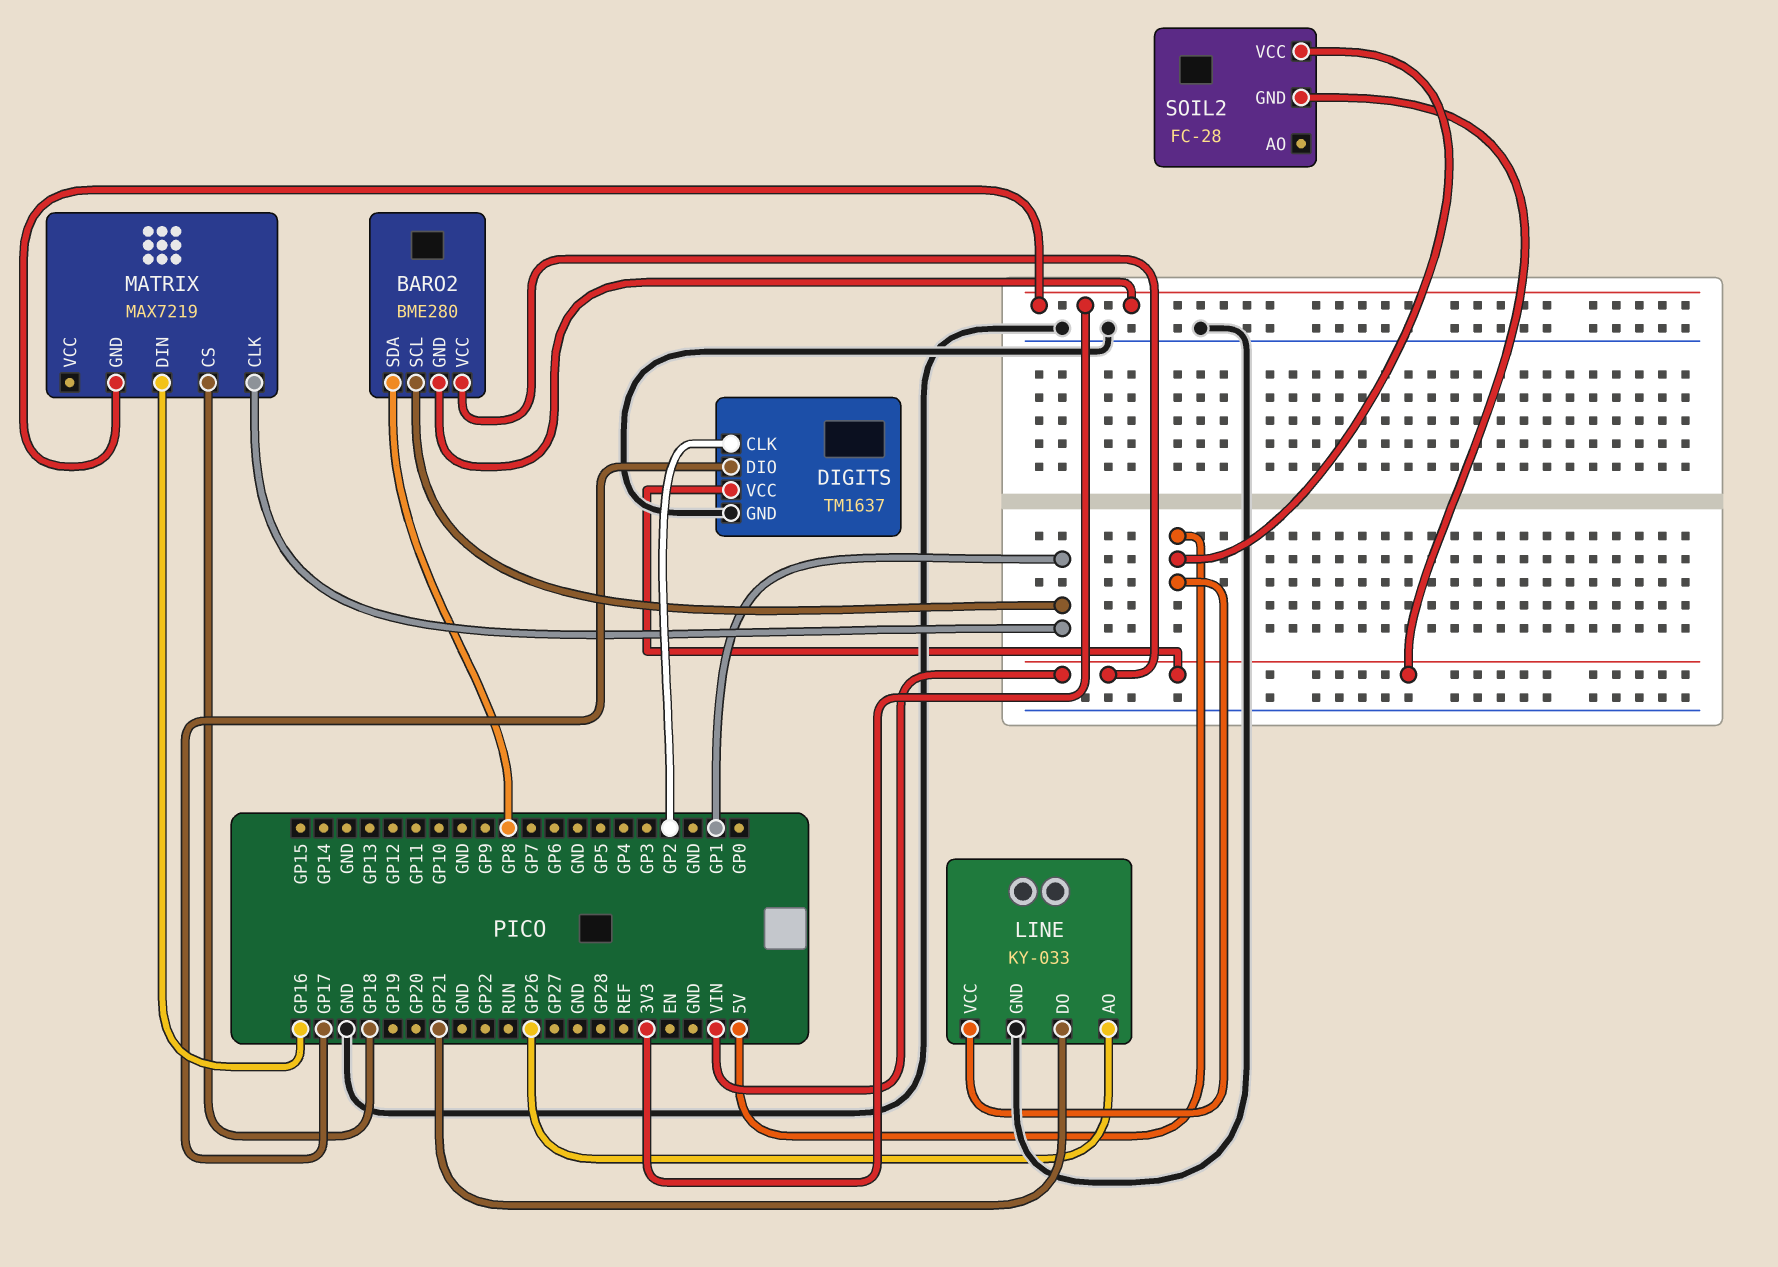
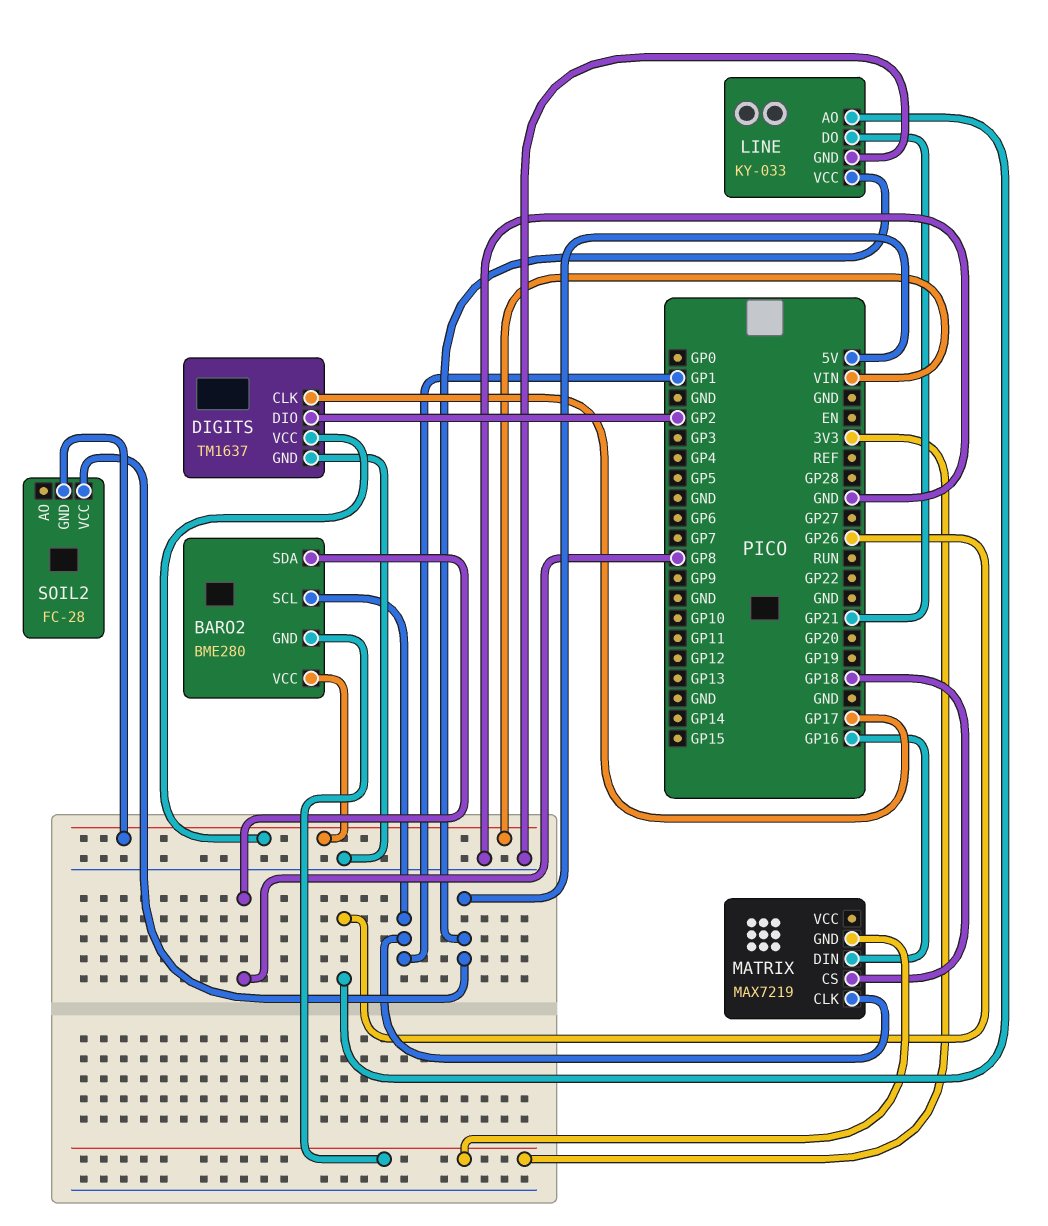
DIGITS pin CLK: GP2 -> GP17
DIGITS pin DIO: GP17 -> GP2

